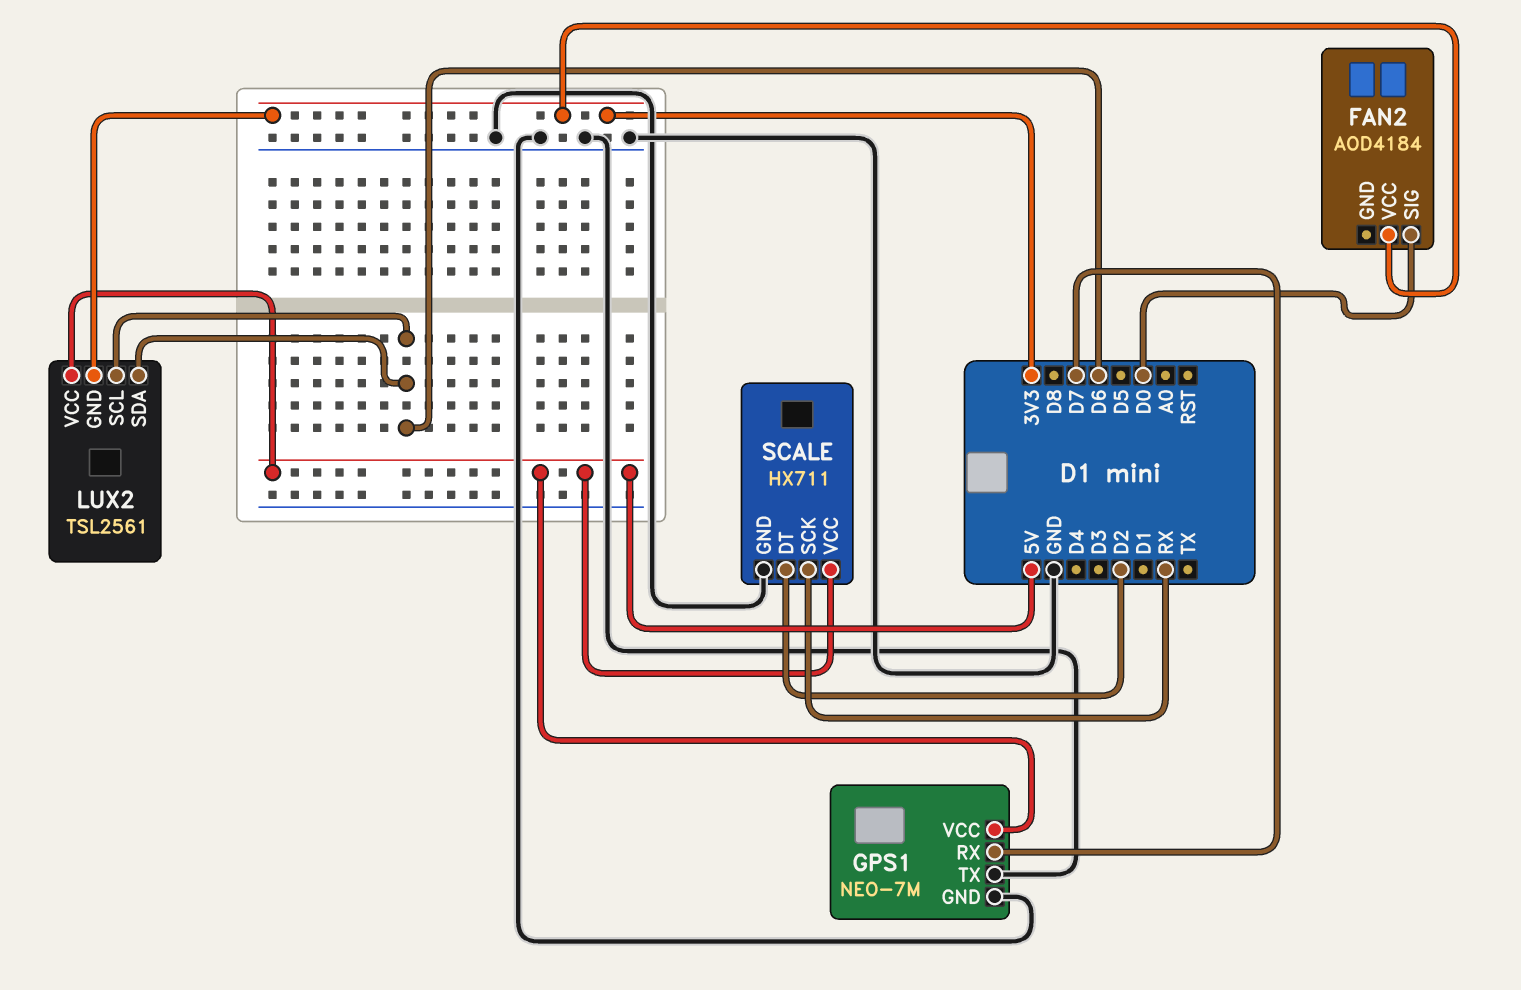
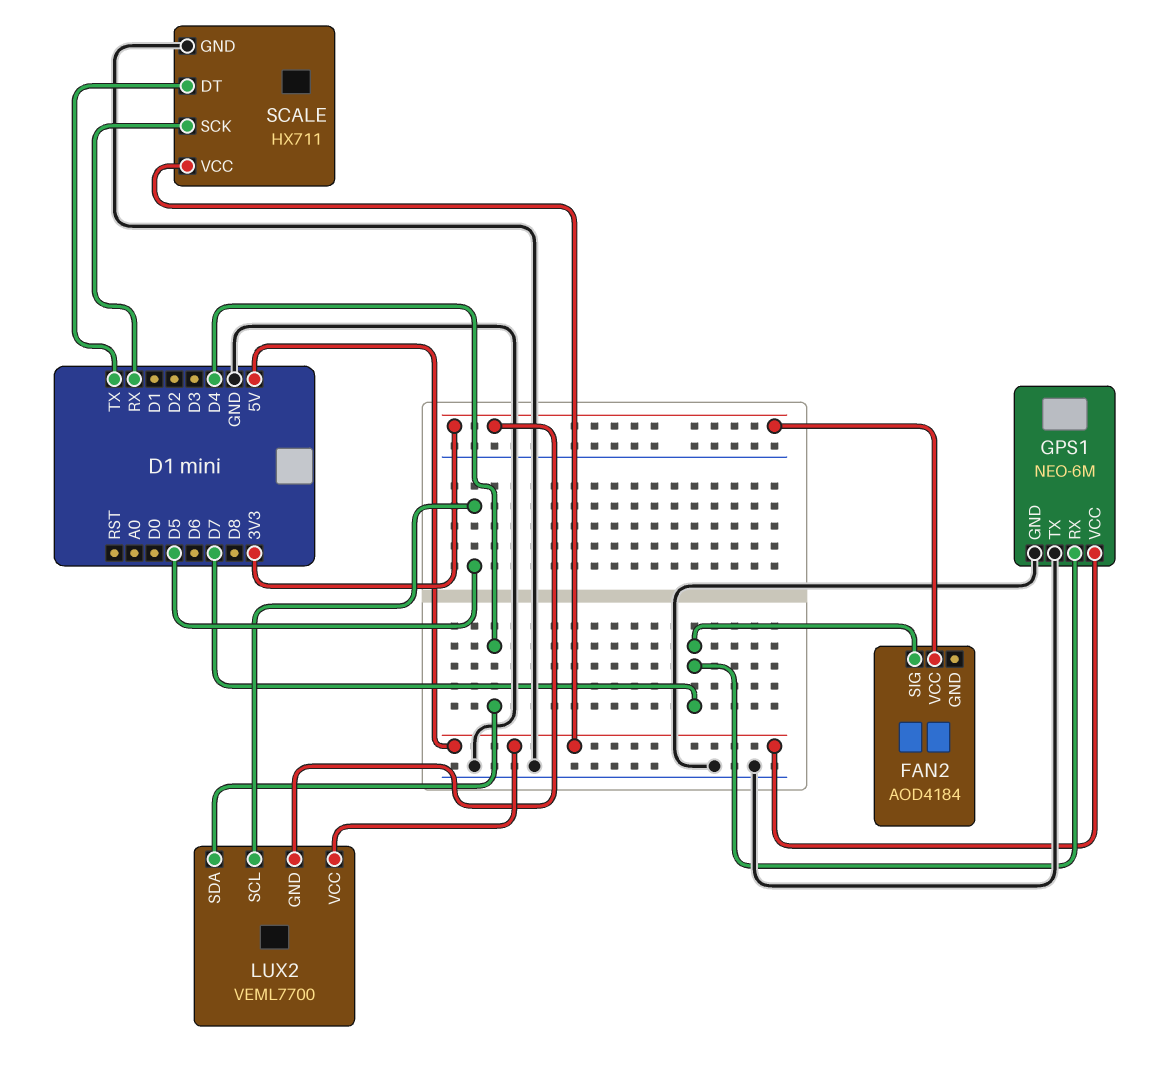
FAN2 pin SIG: D0 -> D7
GPS1: NEO-7M -> NEO-6M
LUX2: TSL2561 -> VEML7700
LUX2 pin SCL: D6 -> D5
LUX2 pin SDA: D6 -> D4
SCALE pin DT: D2 -> TX

